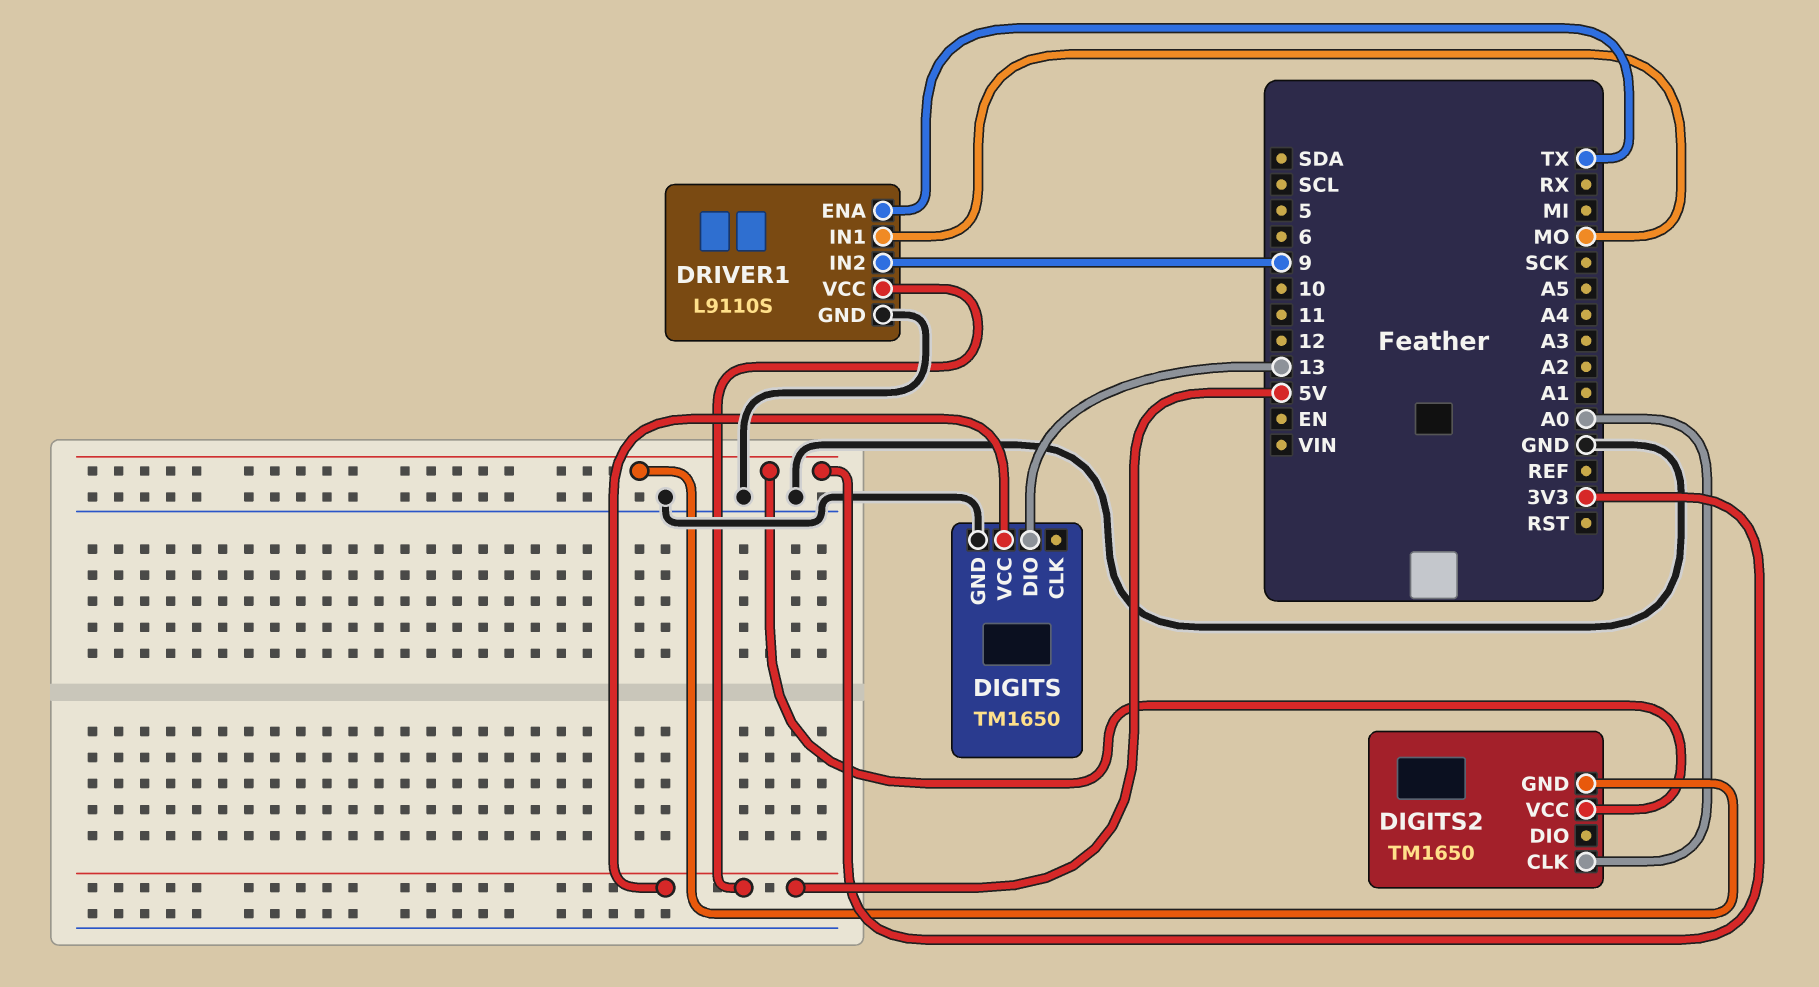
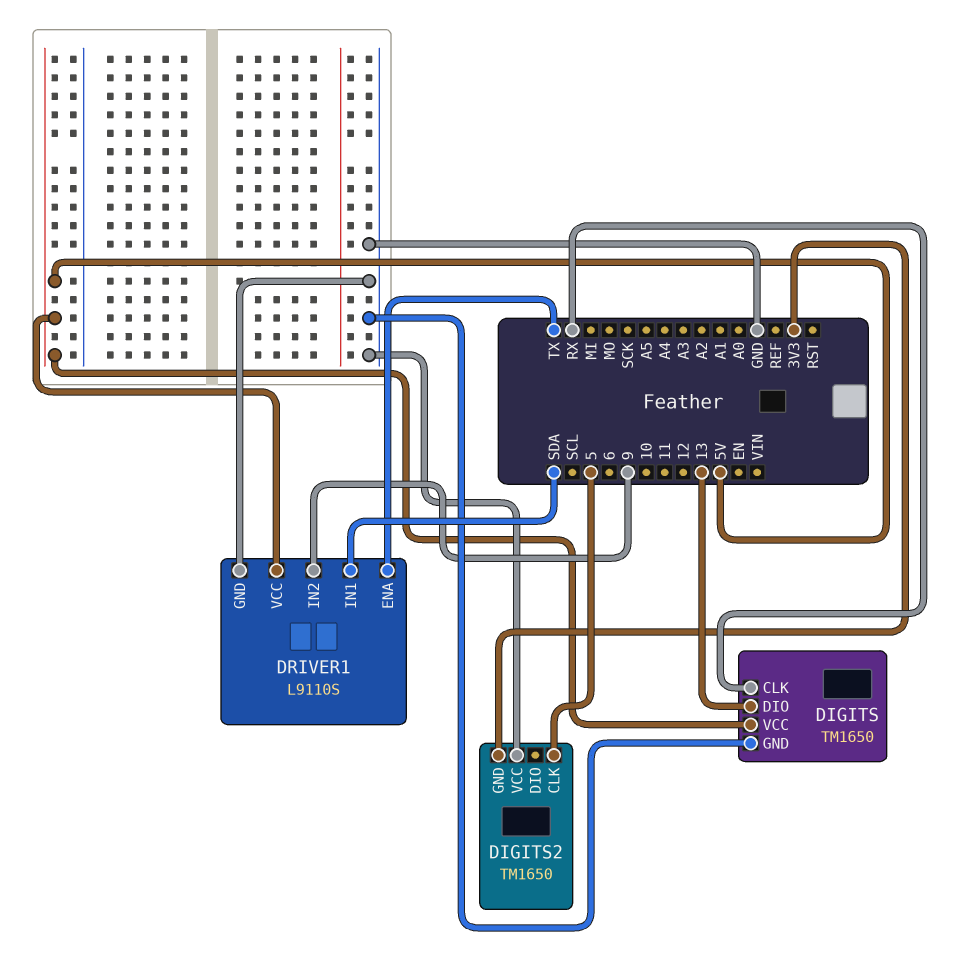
DIGITS pin CLK: none -> RX
DIGITS2 pin CLK: A0 -> 5
DIGITS2 pin VCC: 3V3 -> GND
DRIVER1 pin IN1: MO -> SDA

